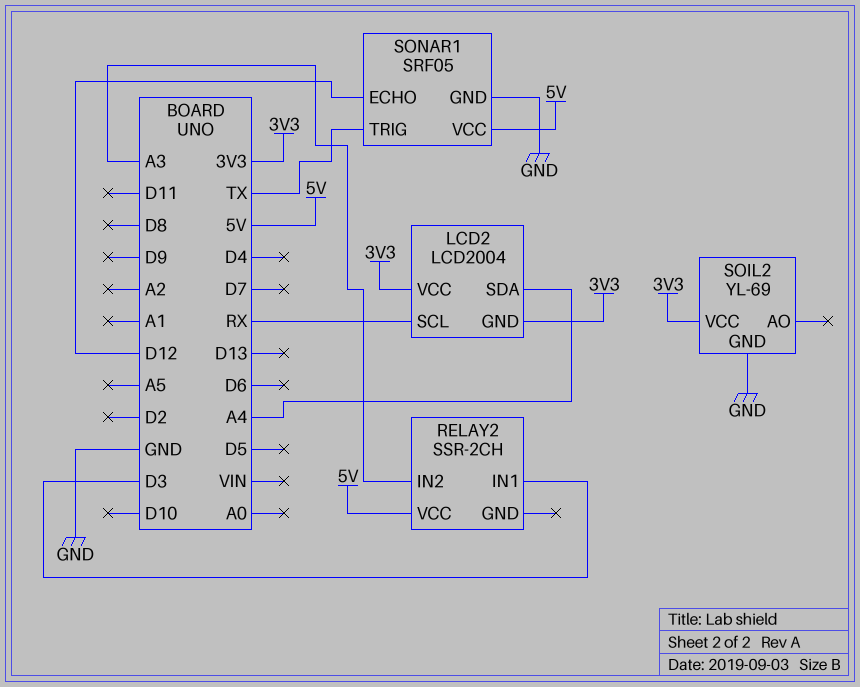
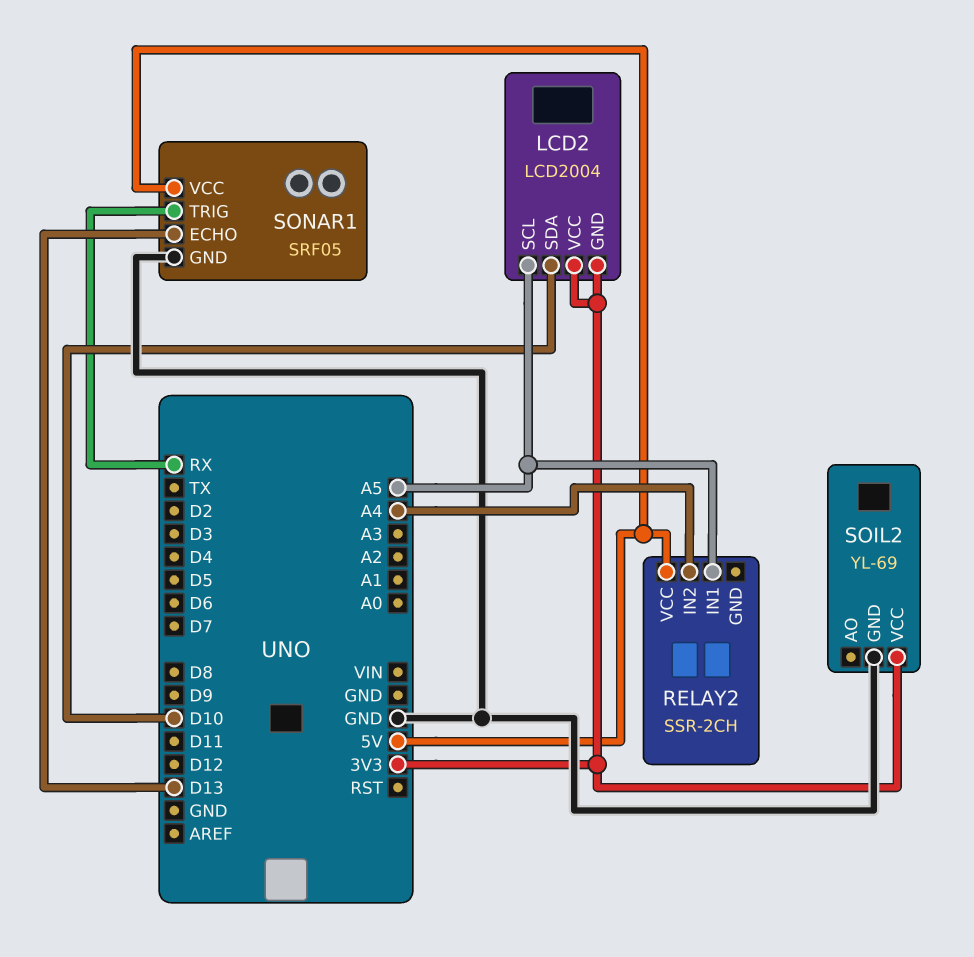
LCD2 pin SCL: RX -> A5
LCD2 pin SDA: A4 -> D10
RELAY2 pin IN1: D3 -> A5
RELAY2 pin IN2: A3 -> A4
SONAR1 pin ECHO: D12 -> D13
SONAR1 pin TRIG: TX -> RX

